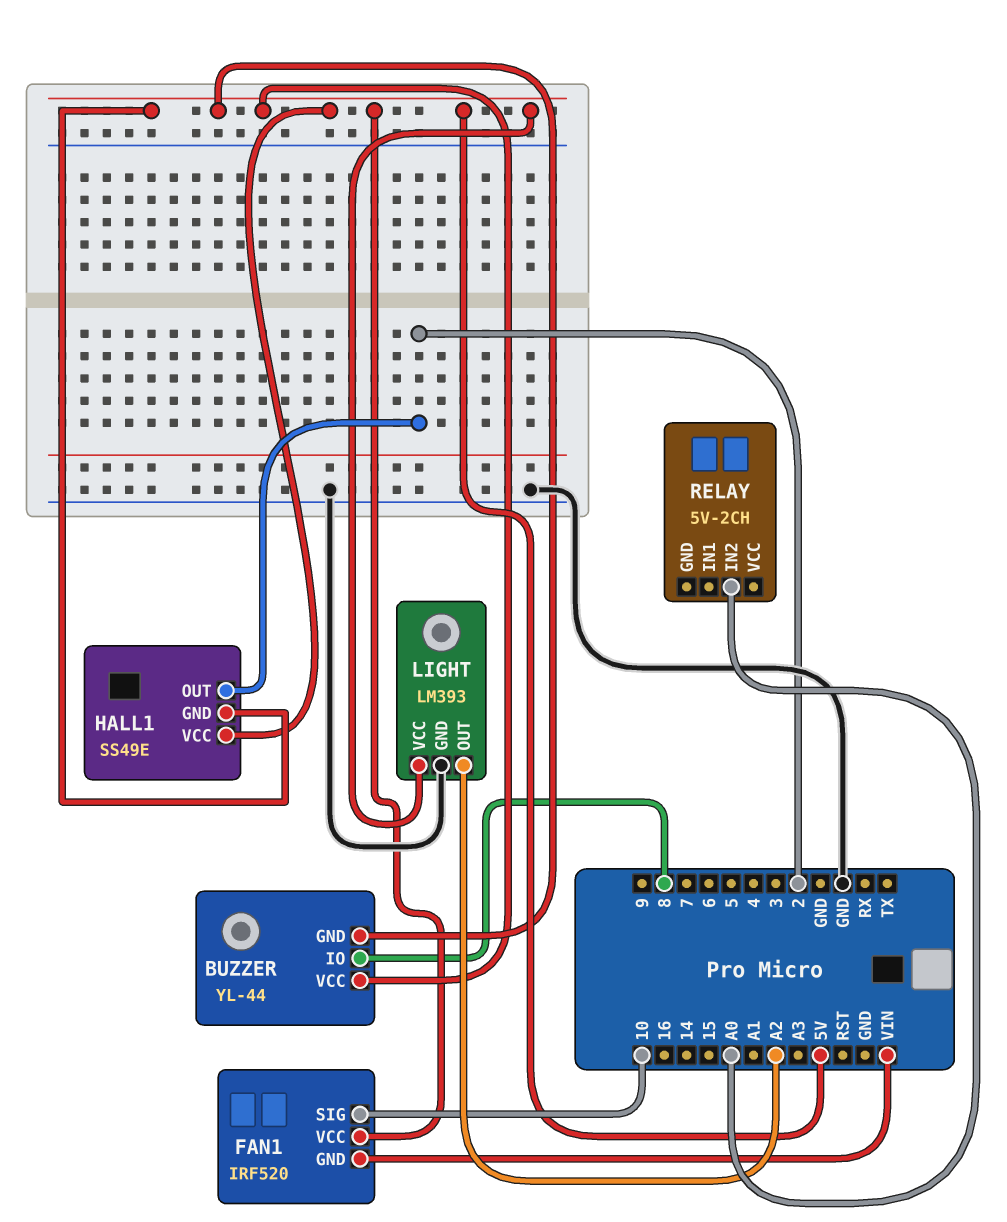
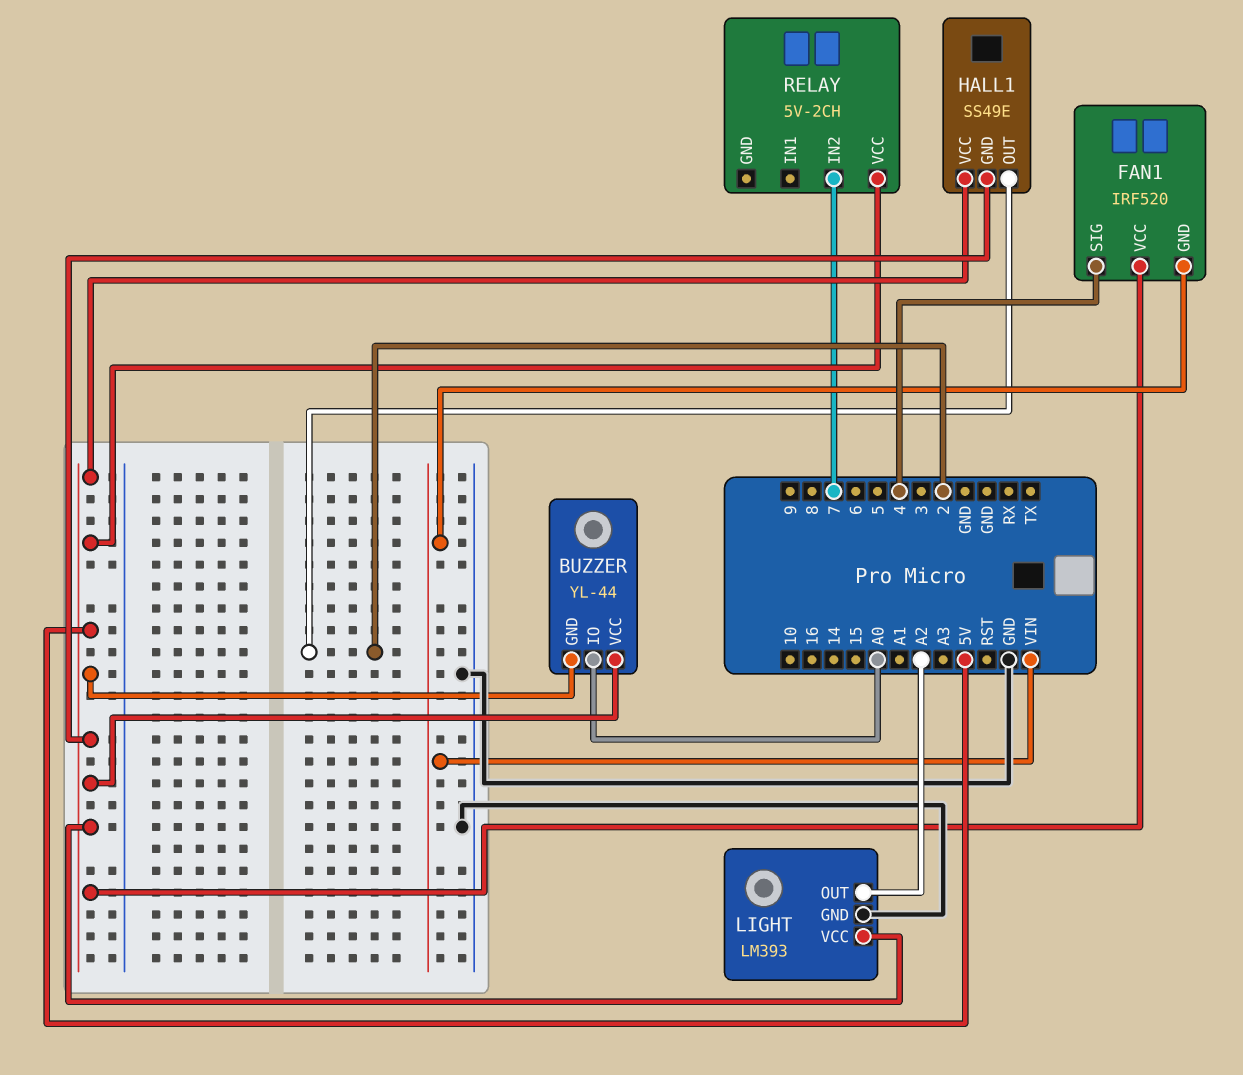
BUZZER pin IO: 8 -> A0
FAN1 pin SIG: 10 -> 4
RELAY pin IN2: A0 -> 7
RELAY pin VCC: none -> 5V

